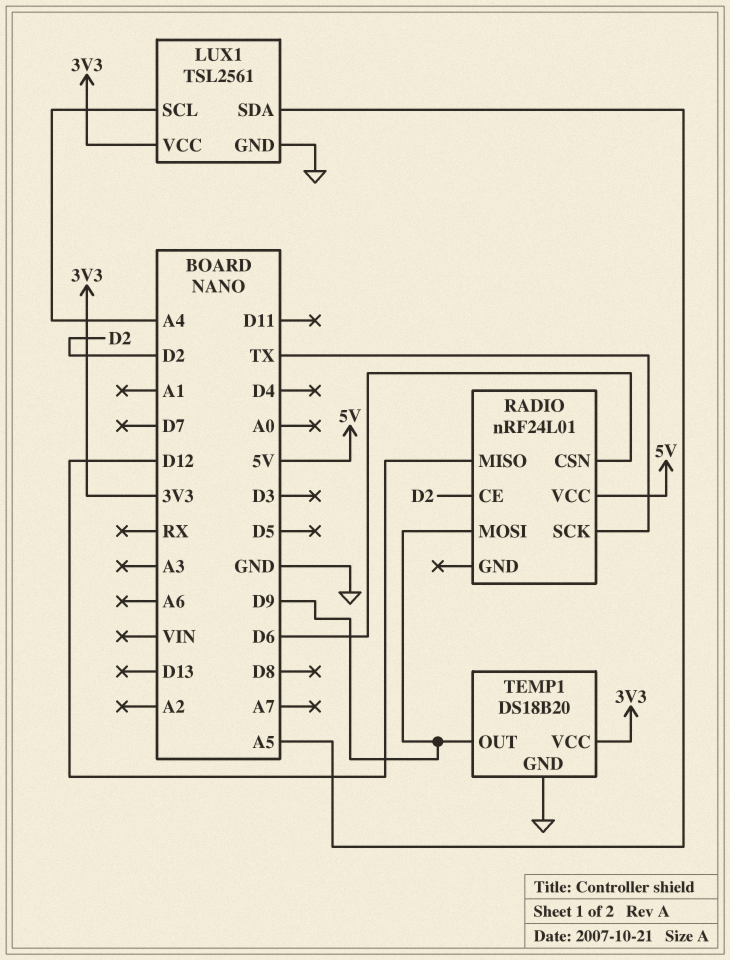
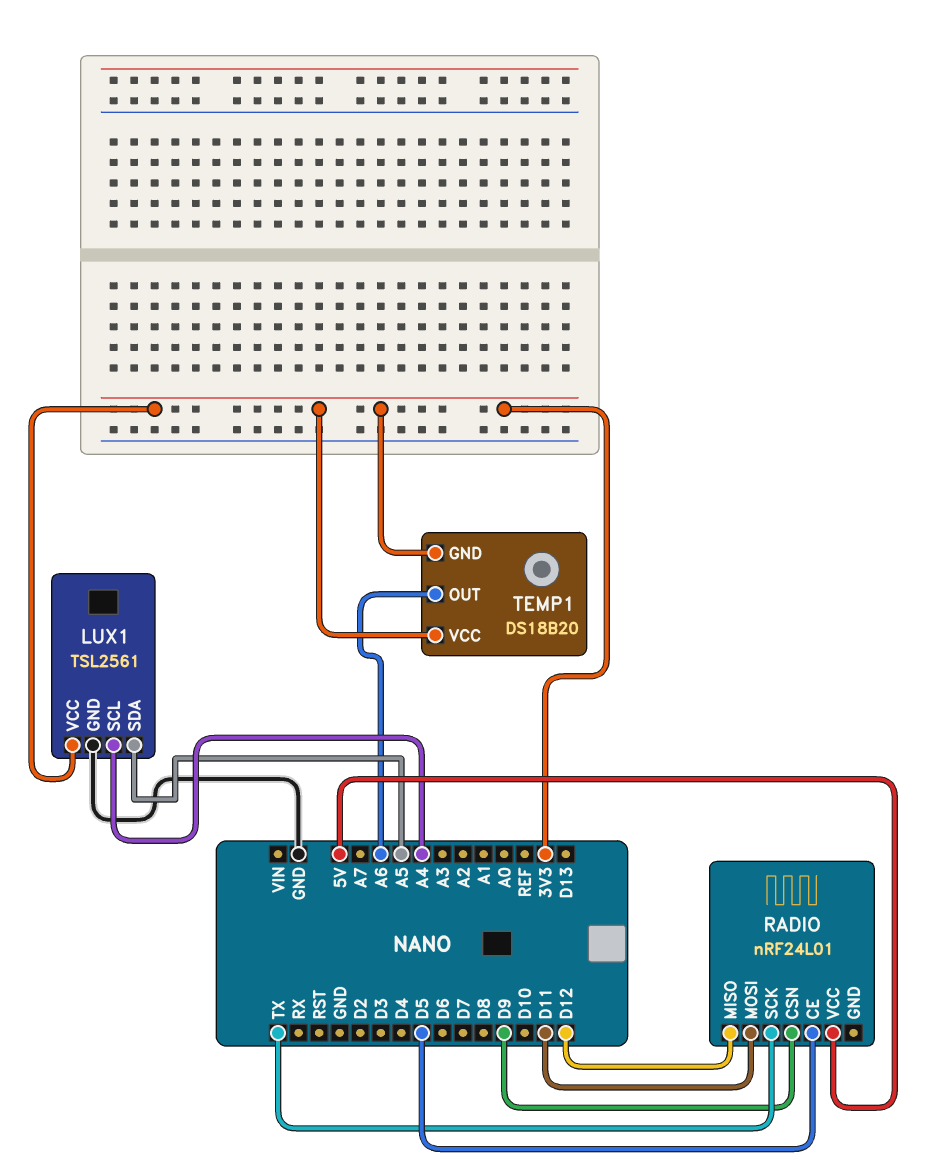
RADIO pin CE: D2 -> D5
RADIO pin CSN: D6 -> D9
RADIO pin MOSI: D9 -> D11
TEMP1 pin GND: GND -> 3V3
TEMP1 pin OUT: D9 -> A6

